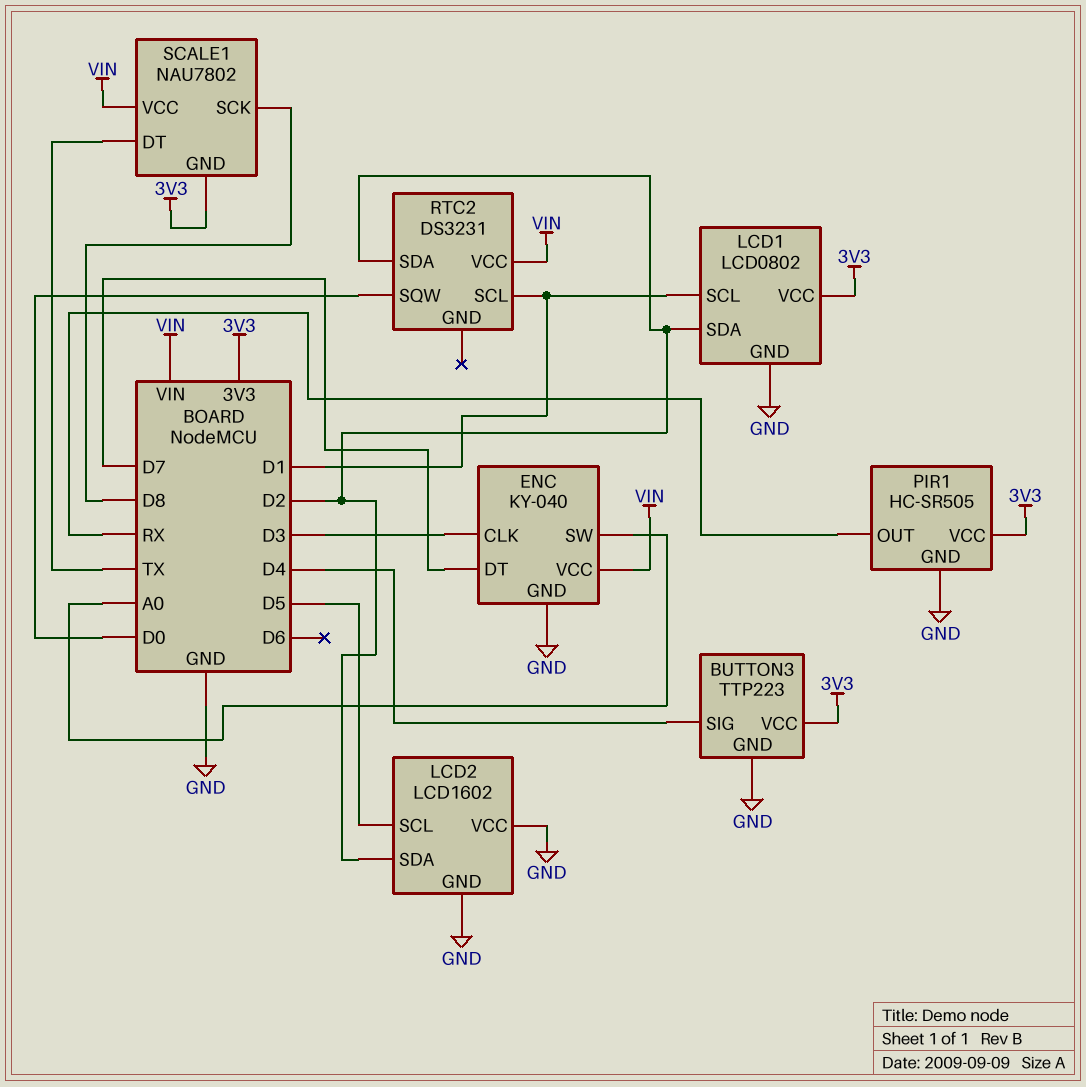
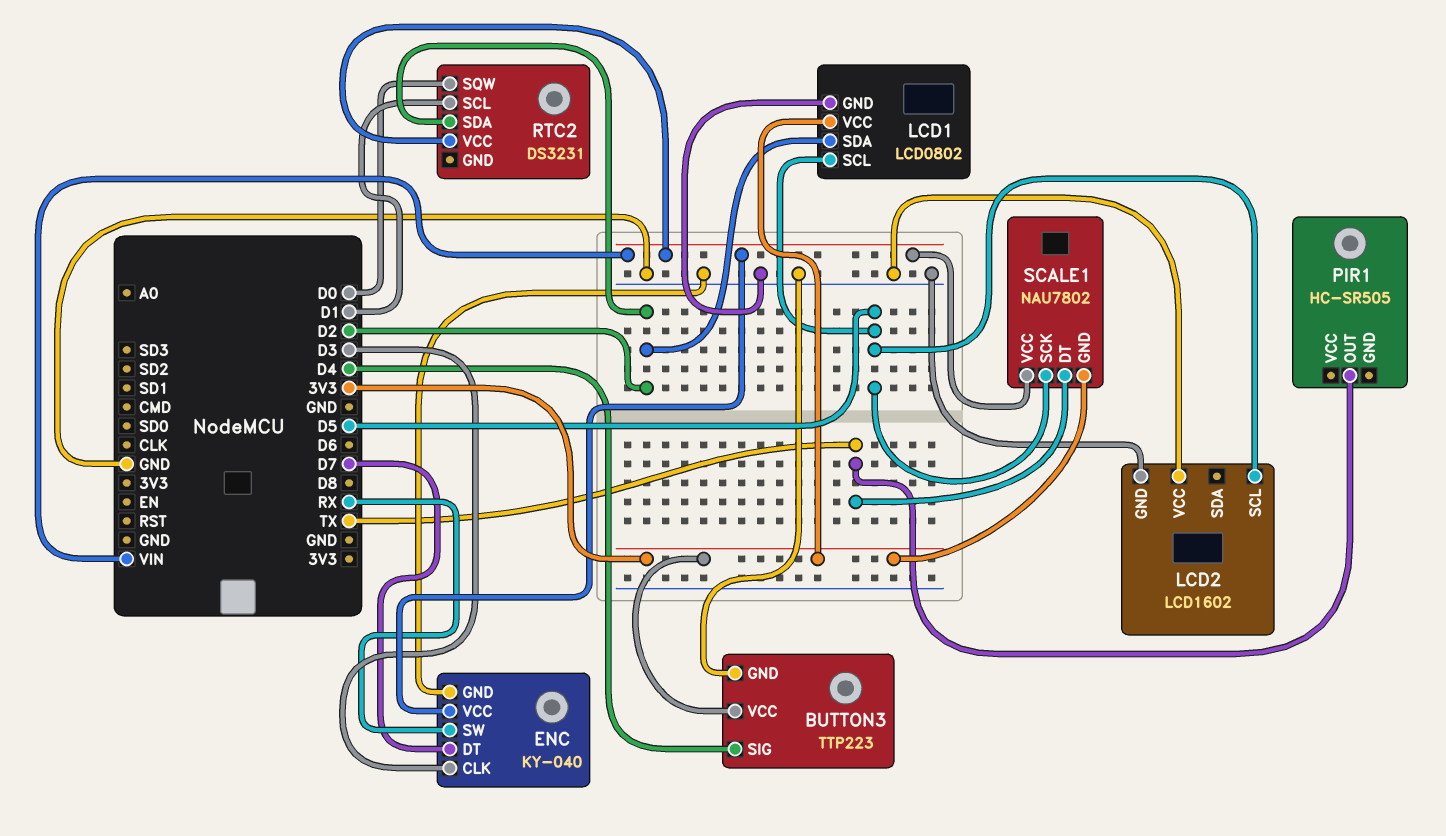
ENC pin SW: A0 -> RX
LCD1 pin SCL: D1 -> D5
LCD2 pin SDA: D2 -> none
PIR1 pin GND: GND -> none
PIR1 pin OUT: RX -> TX
PIR1 pin VCC: 3V3 -> none
SCALE1 pin SCK: D8 -> D5

